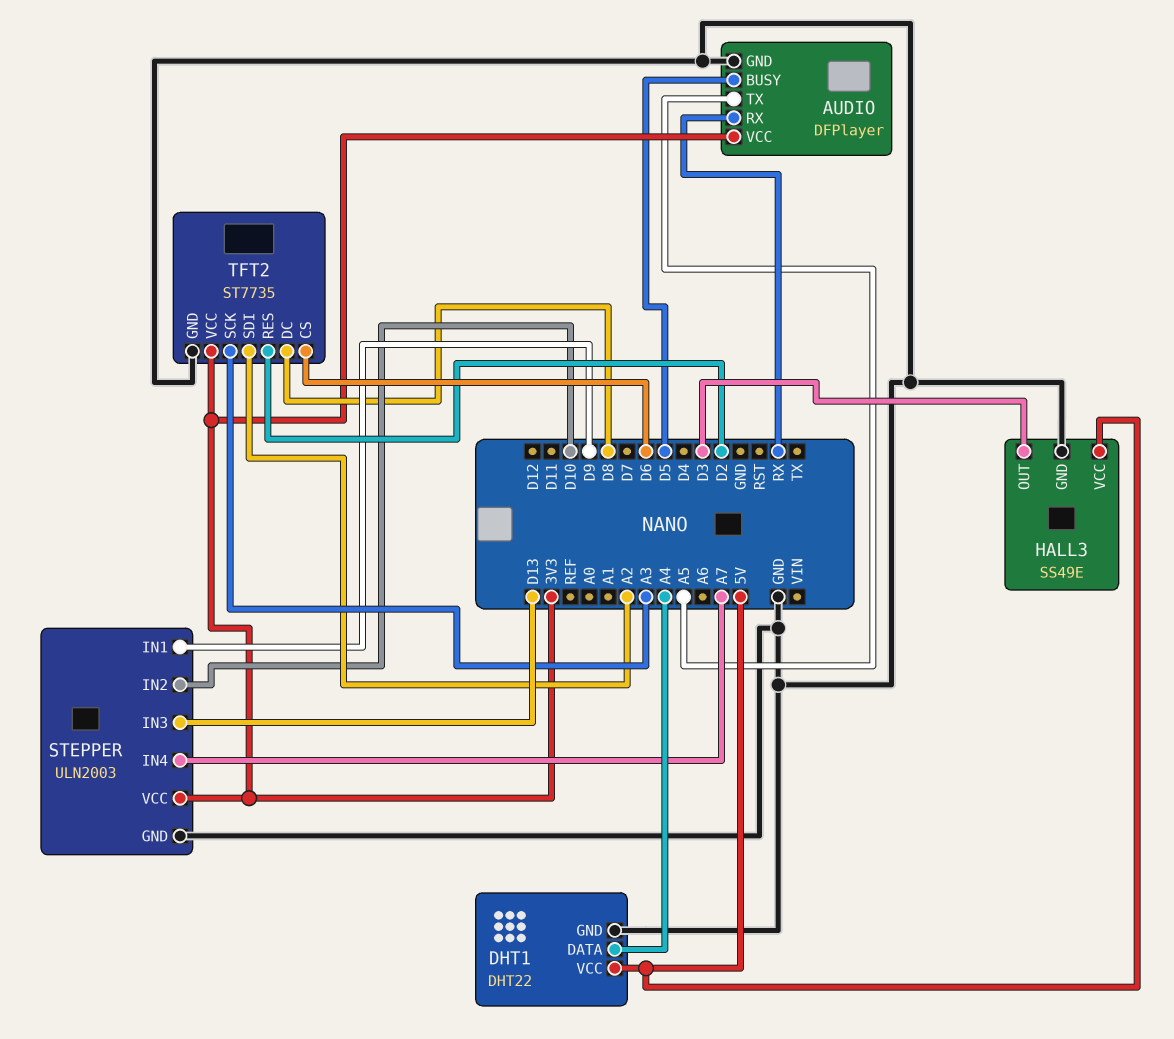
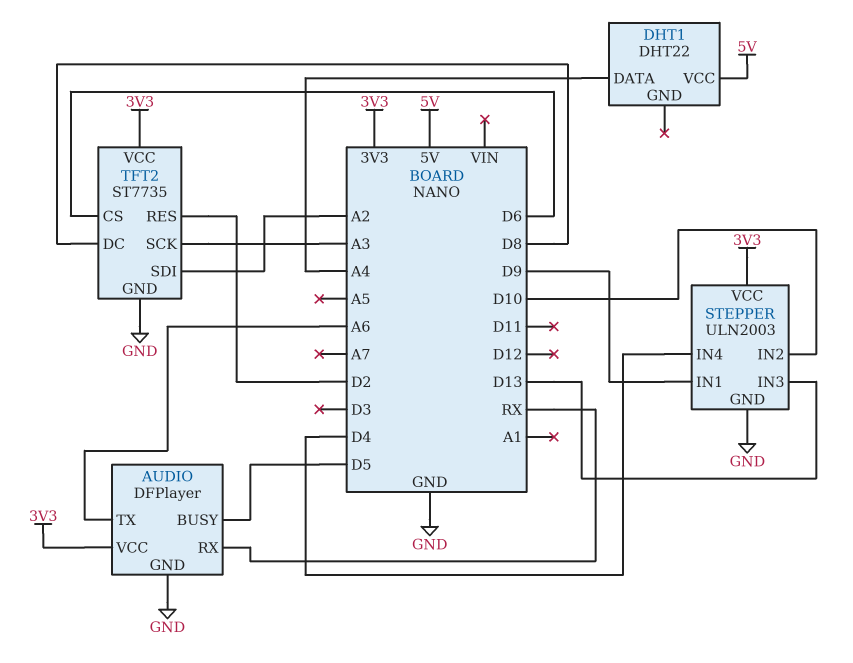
AUDIO pin TX: A5 -> A6
DHT1 pin GND: GND -> none
HALL3: SS49E -> none
HALL3 pin GND: GND -> none
HALL3 pin OUT: D3 -> none
HALL3 pin VCC: 5V -> none
STEPPER pin IN4: A7 -> D4

